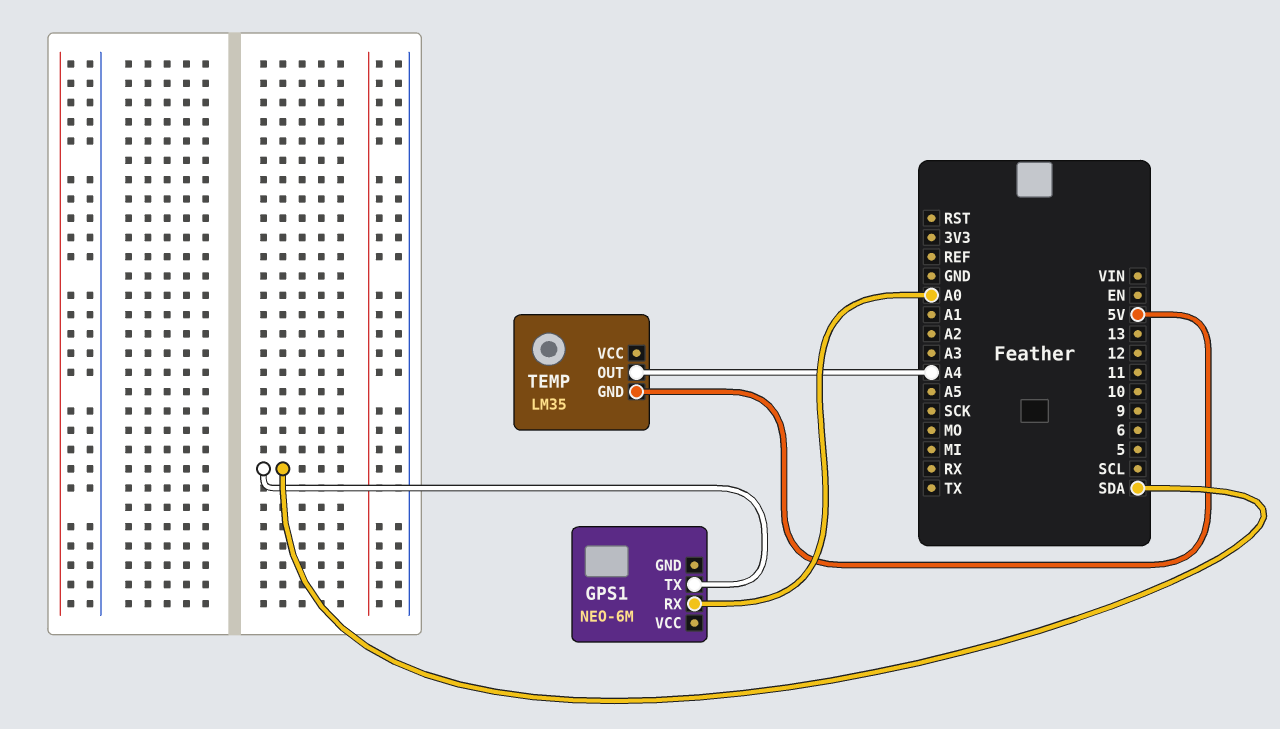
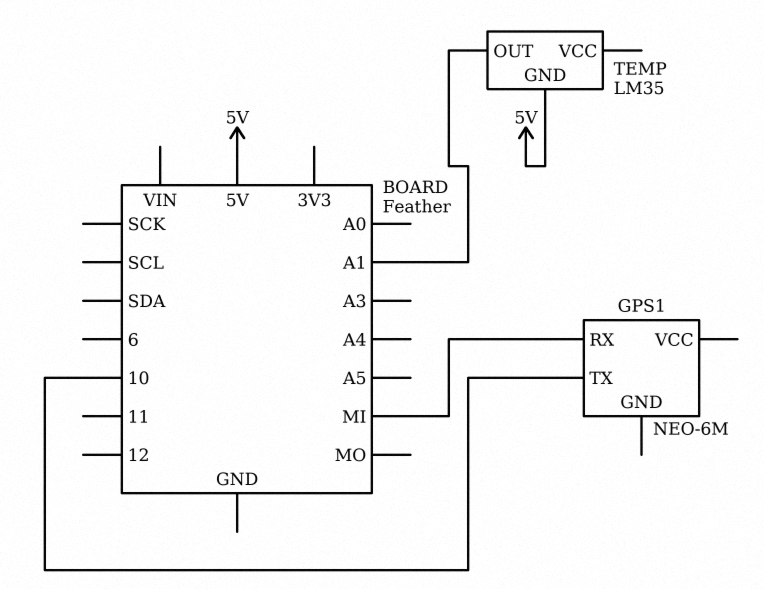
GPS1 pin RX: A0 -> MI
GPS1 pin TX: SDA -> 10
TEMP pin OUT: A4 -> A1

